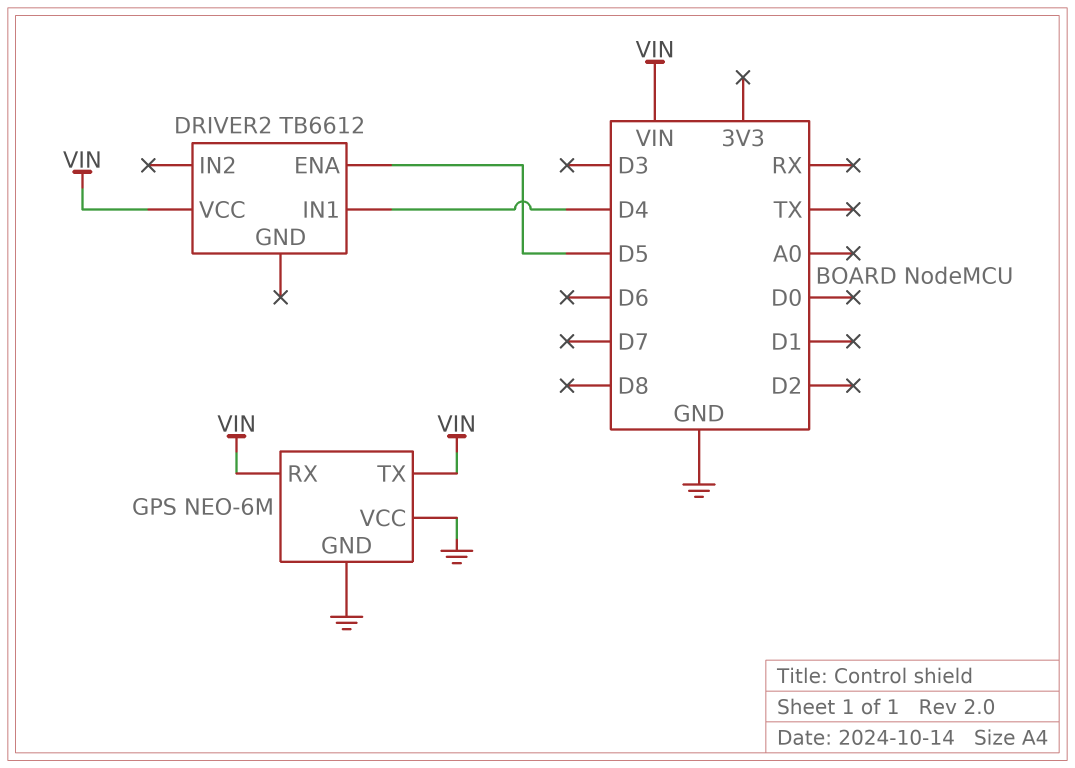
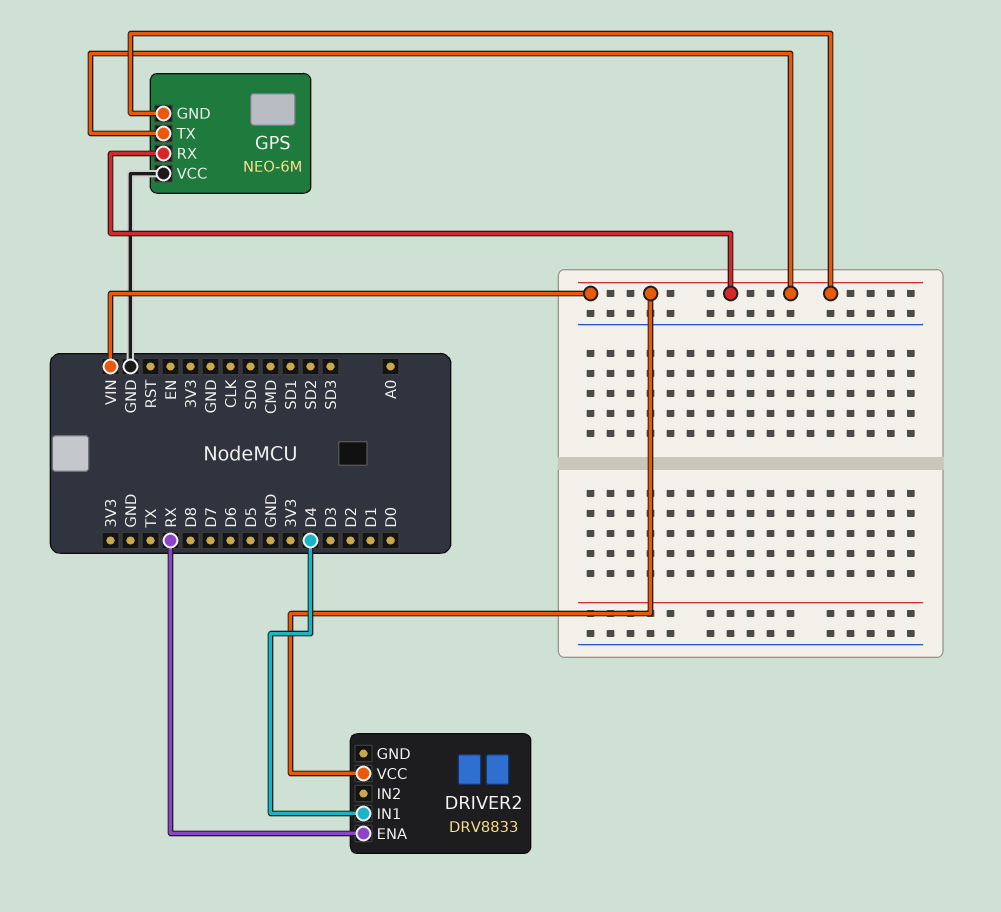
DRIVER2: TB6612 -> DRV8833
DRIVER2 pin ENA: D5 -> RX
GPS pin GND: GND -> VIN

